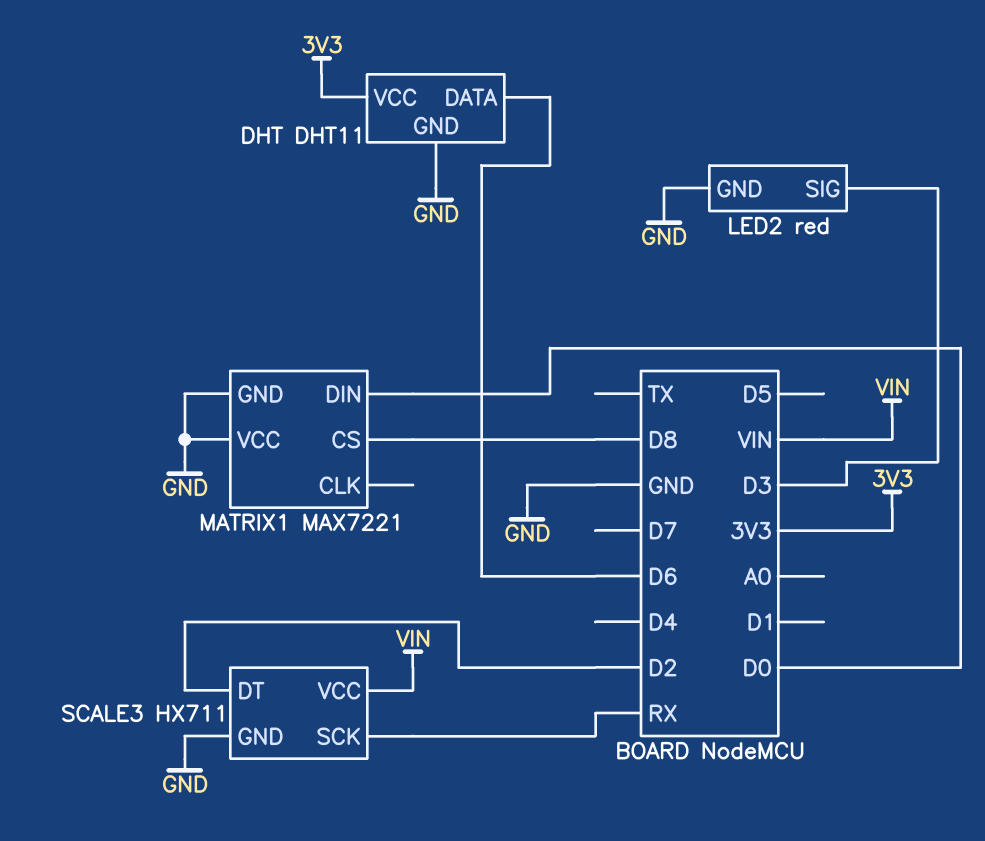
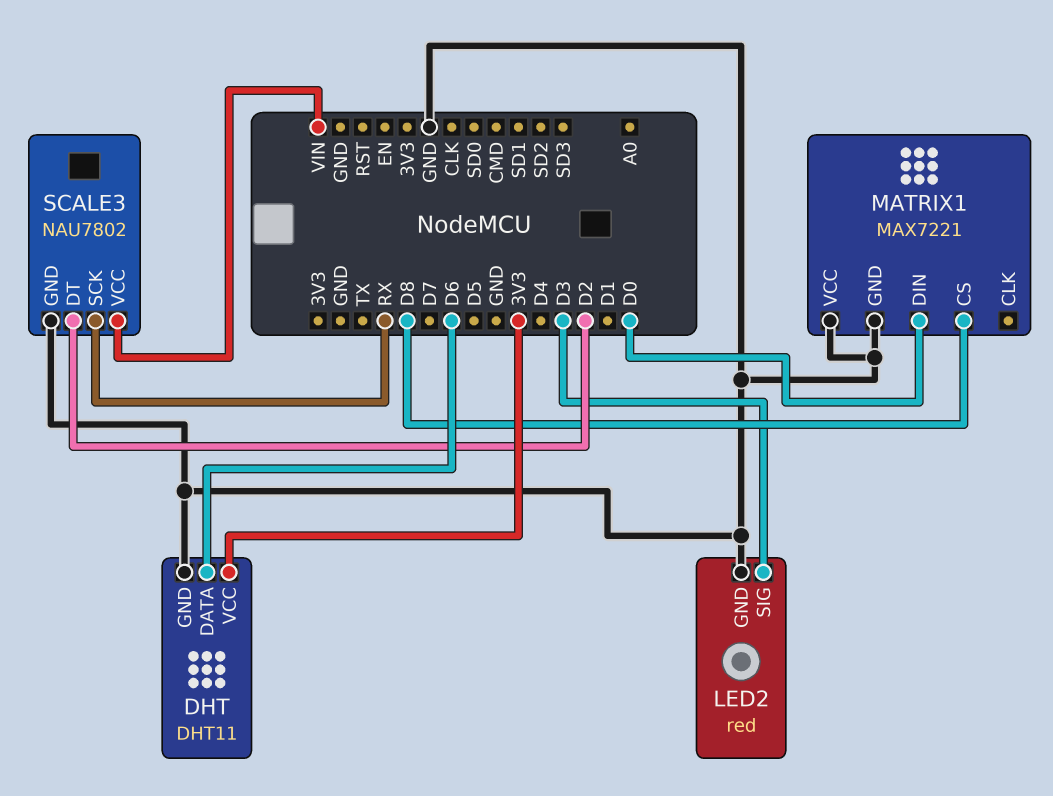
SCALE3: HX711 -> NAU7802

